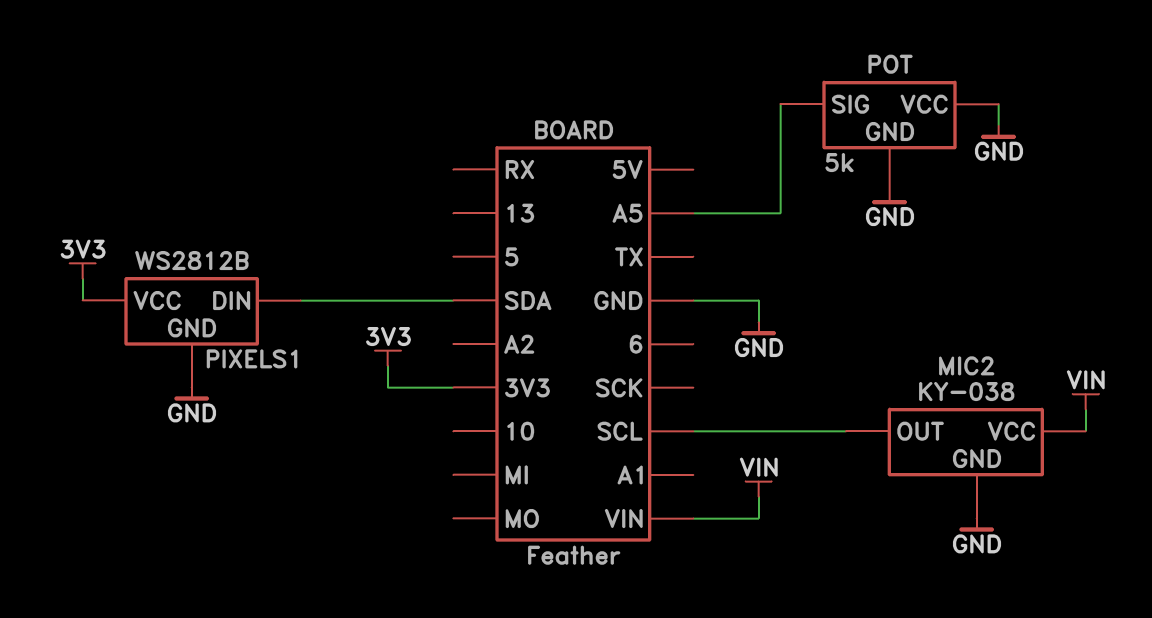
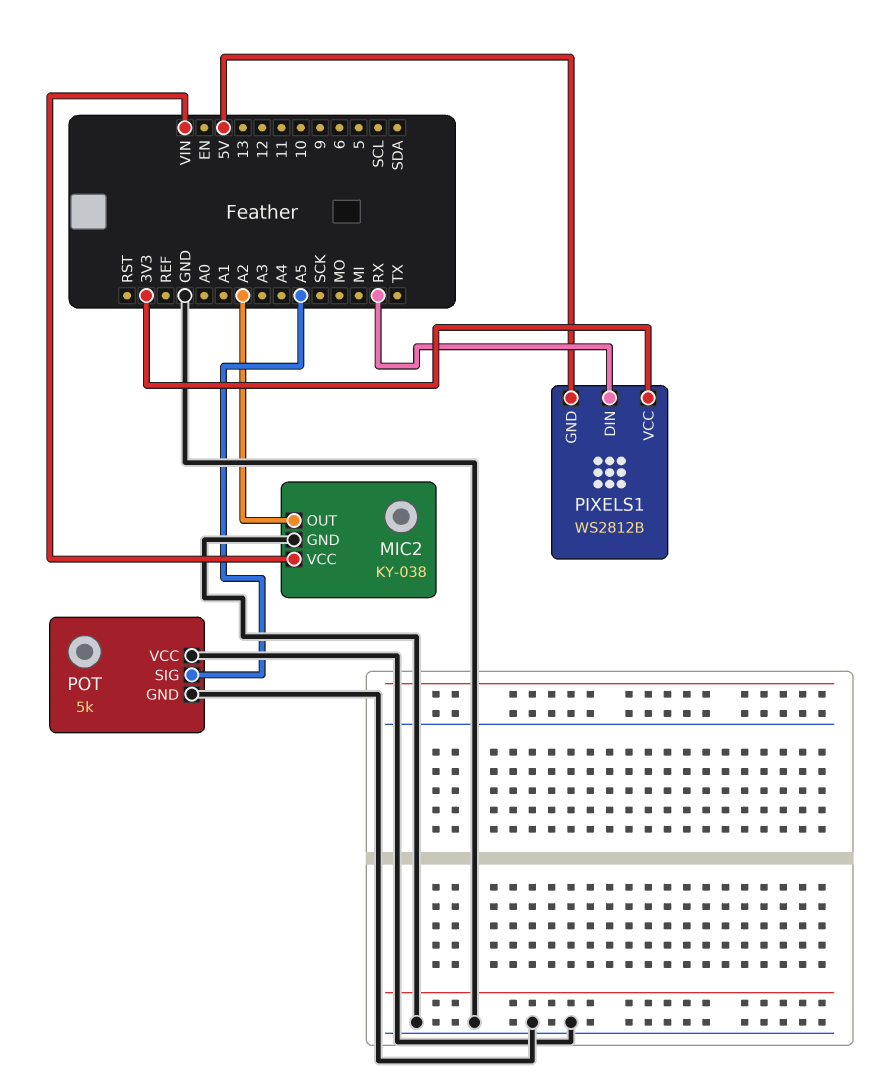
MIC2 pin OUT: SCL -> A2
PIXELS1 pin DIN: SDA -> RX
PIXELS1 pin GND: GND -> 5V

